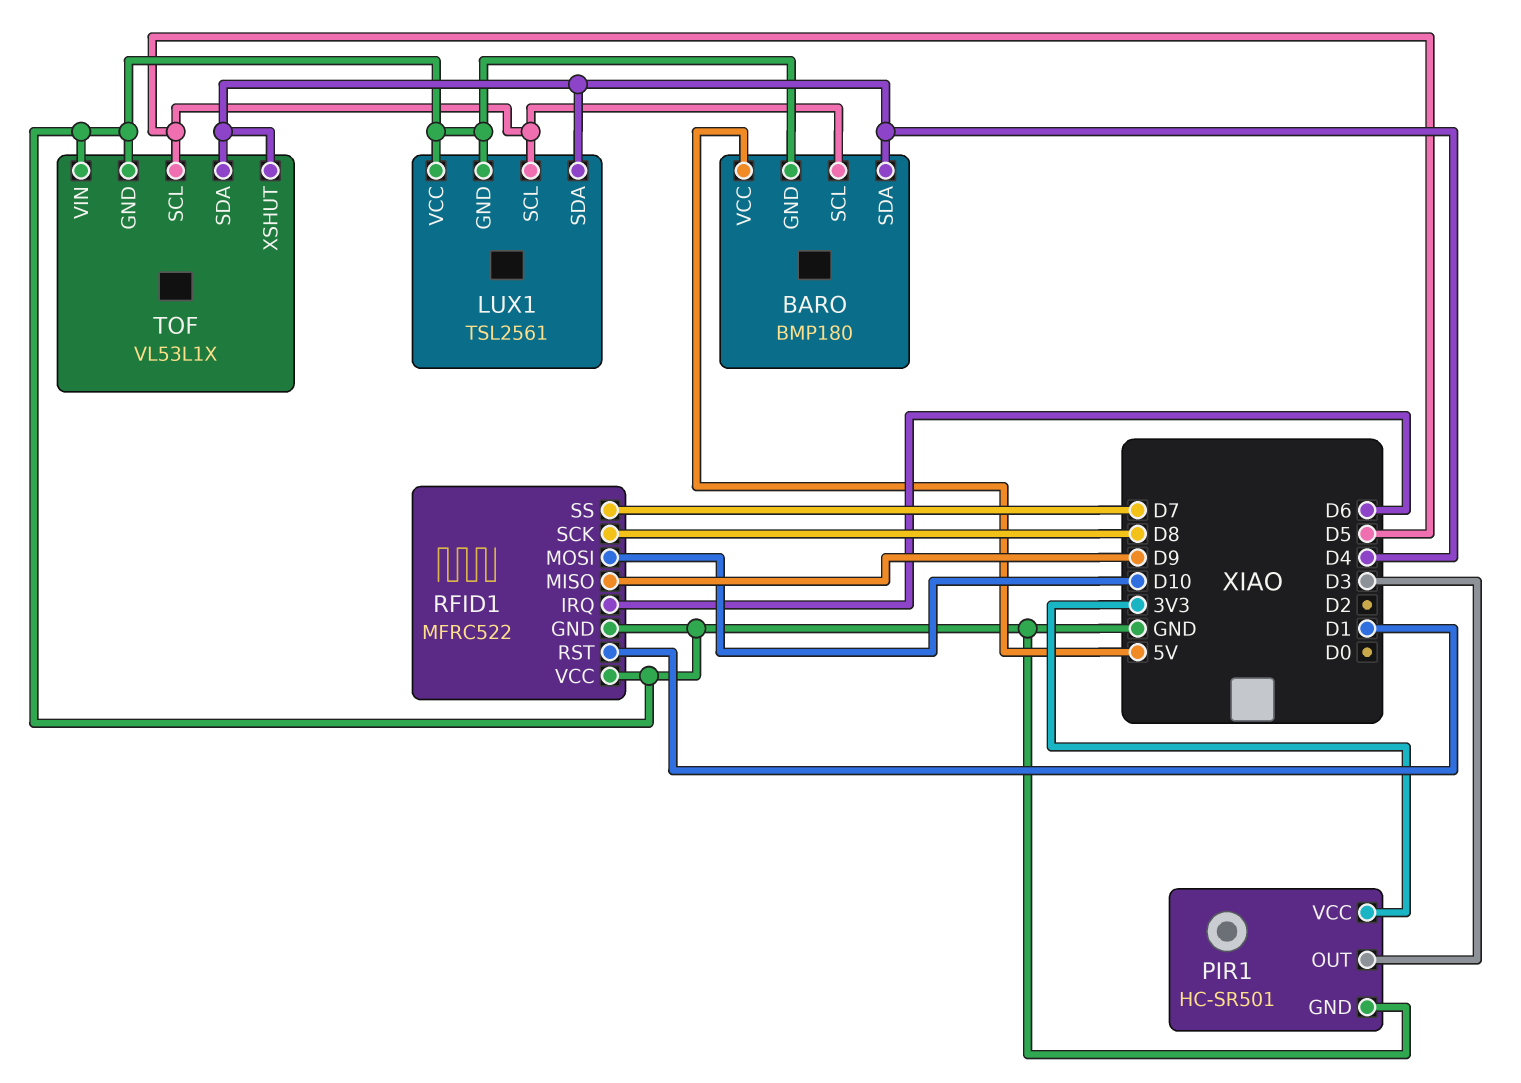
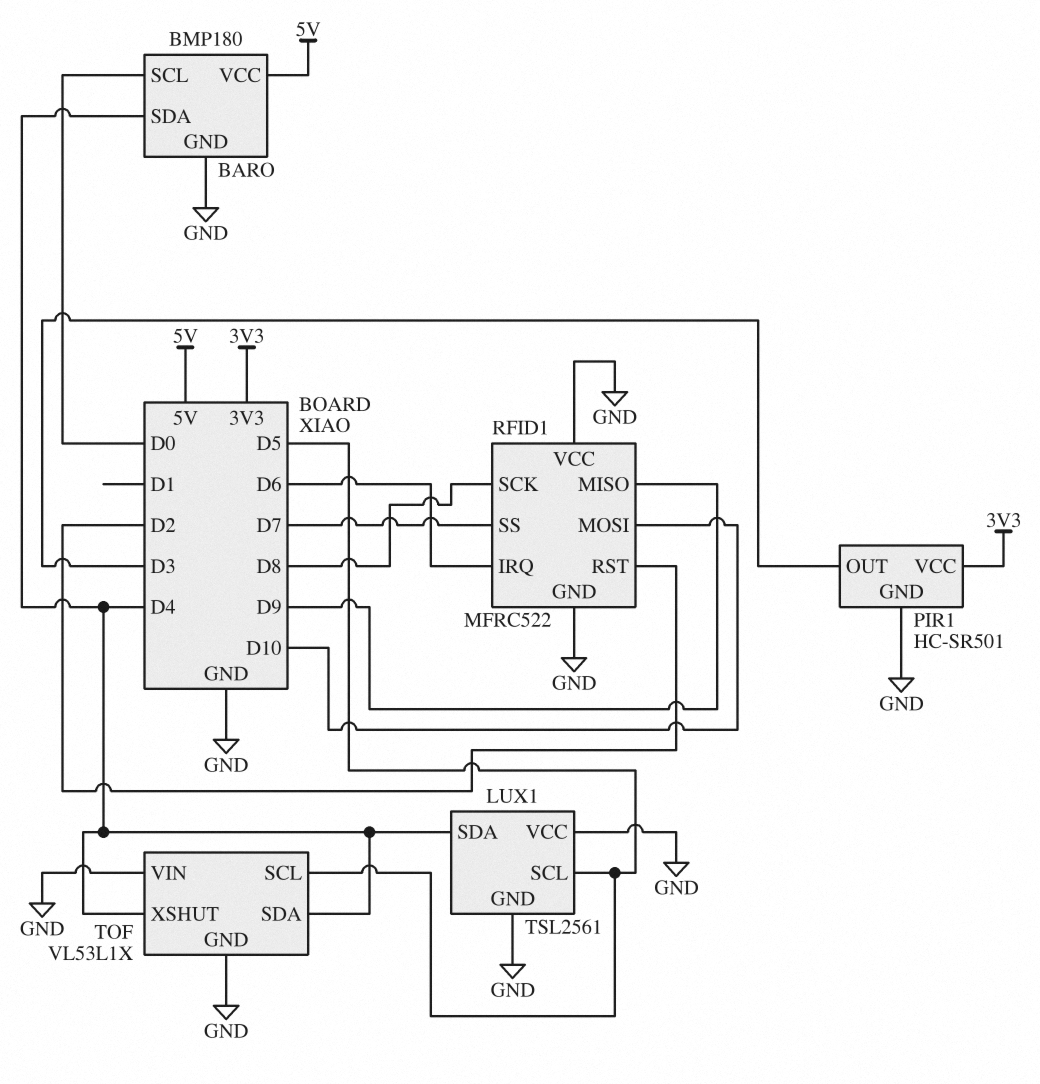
BARO pin SCL: D5 -> D0
RFID1 pin RST: D1 -> D2

